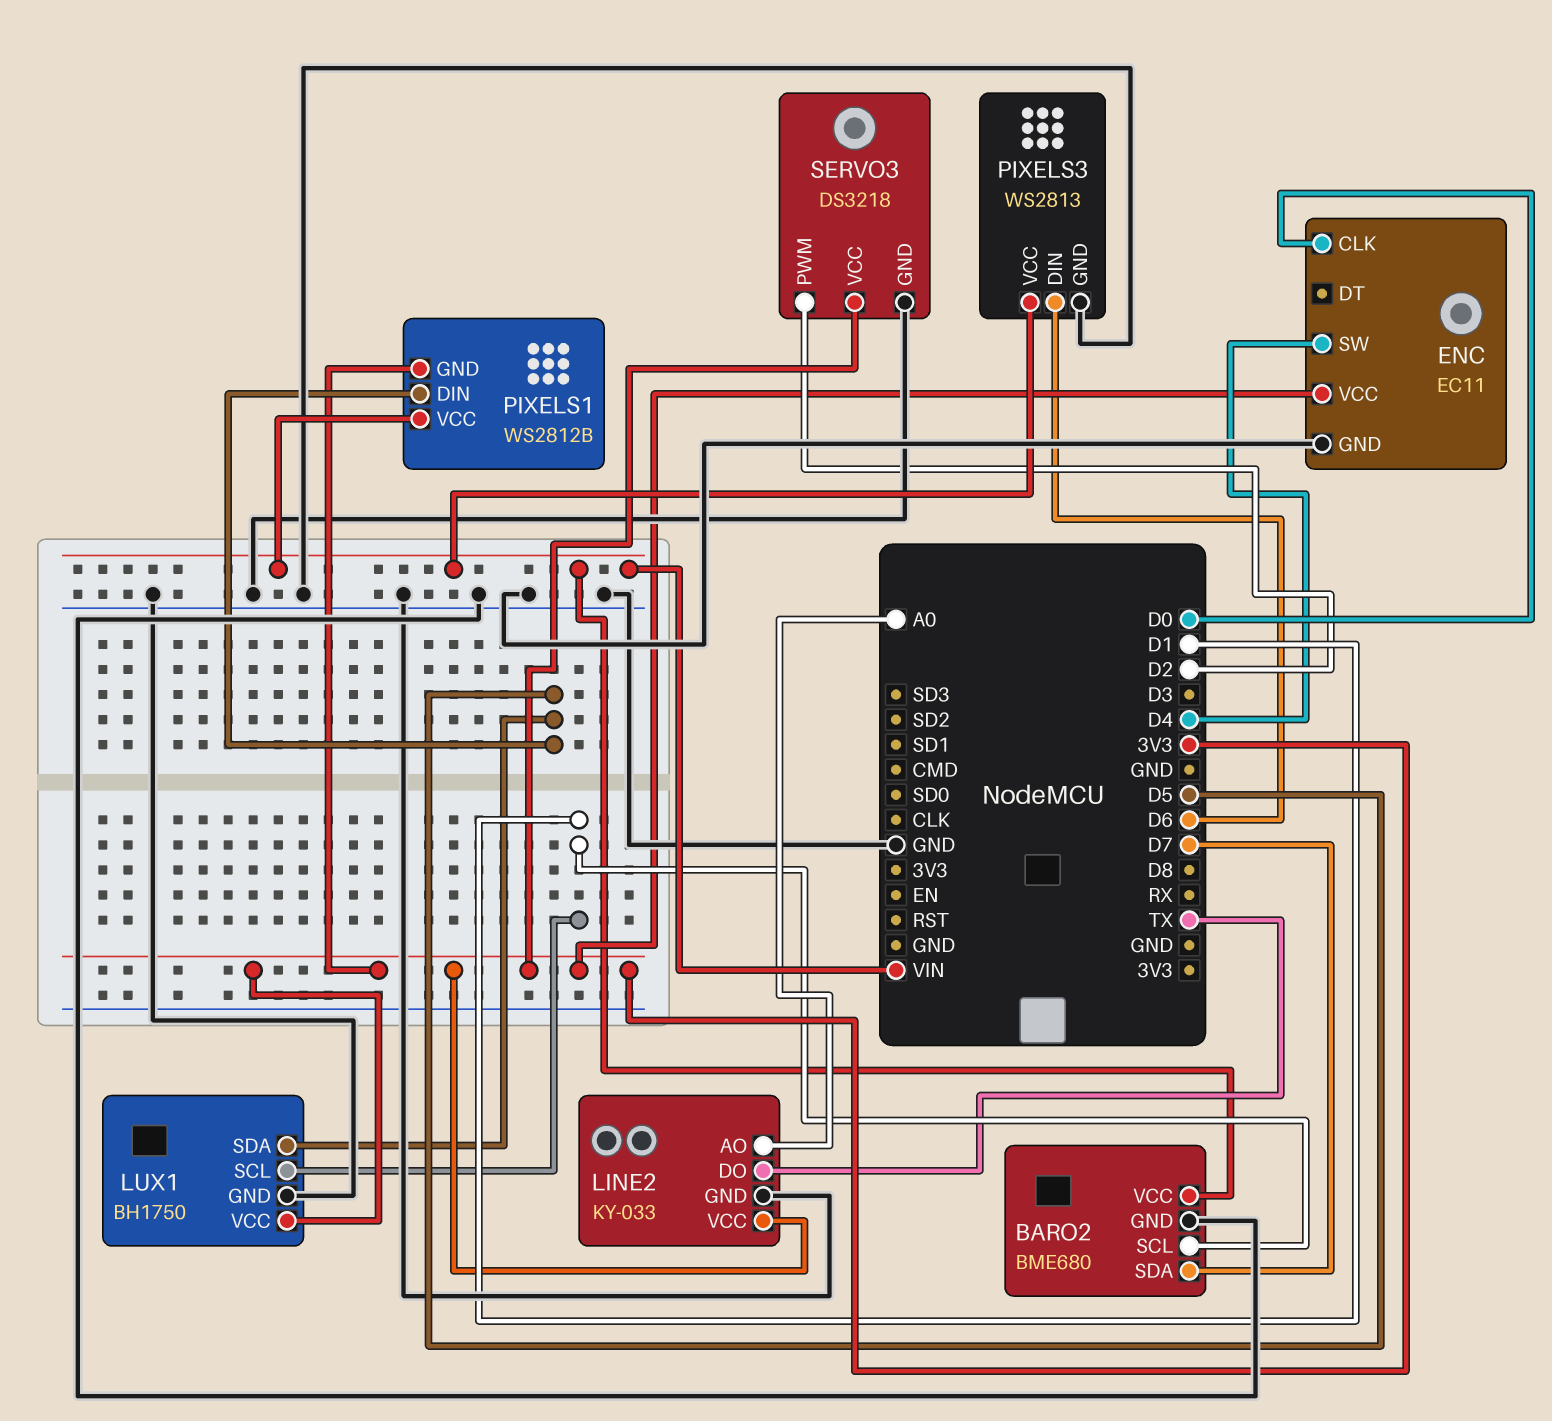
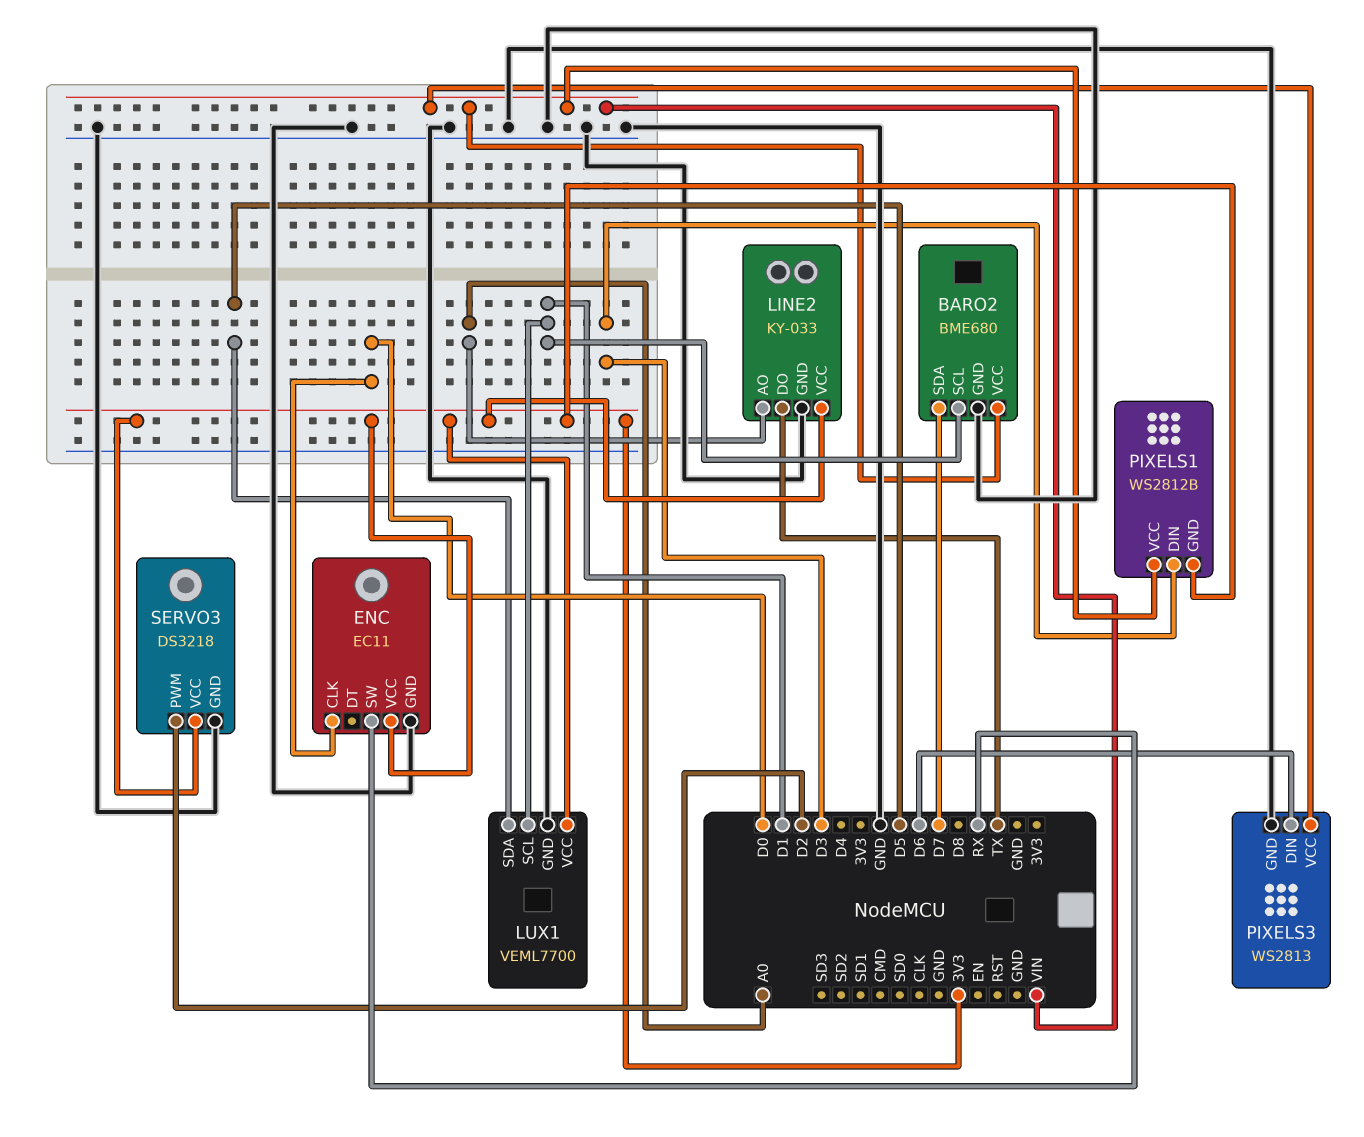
ENC pin SW: D4 -> RX
LUX1: BH1750 -> VEML7700
PIXELS1 pin DIN: D5 -> D3

